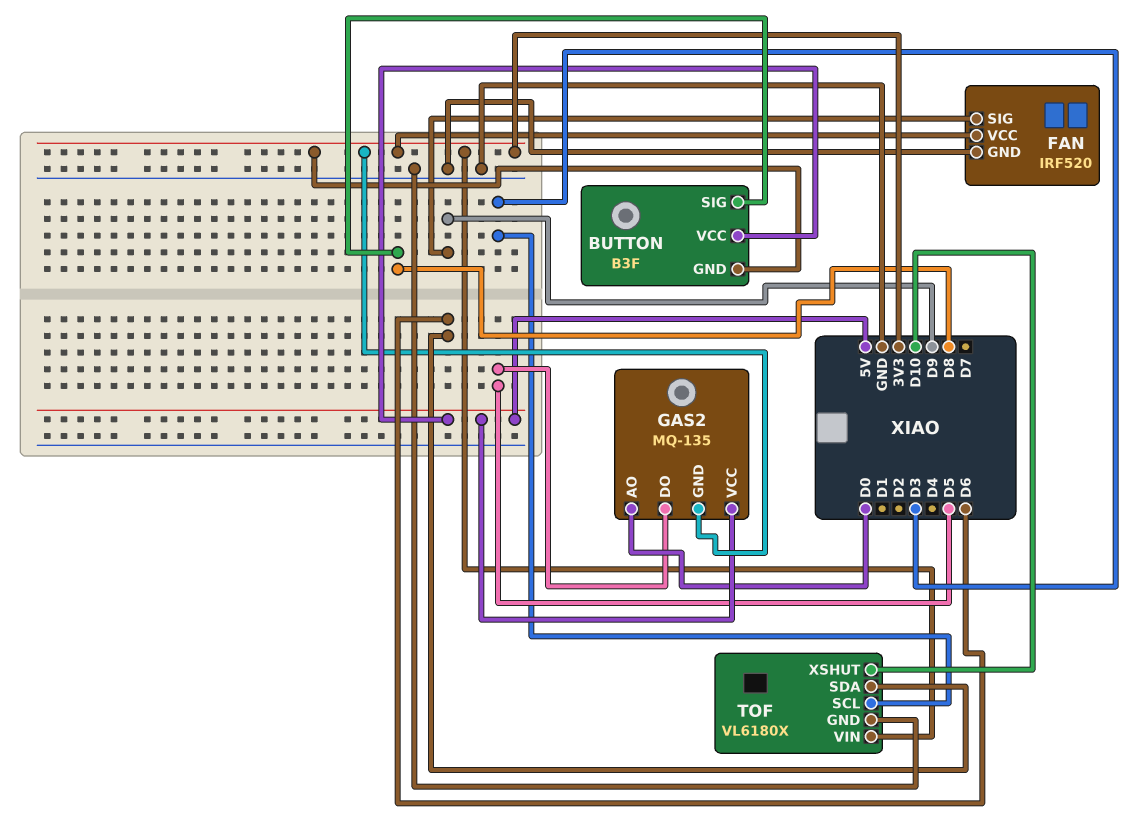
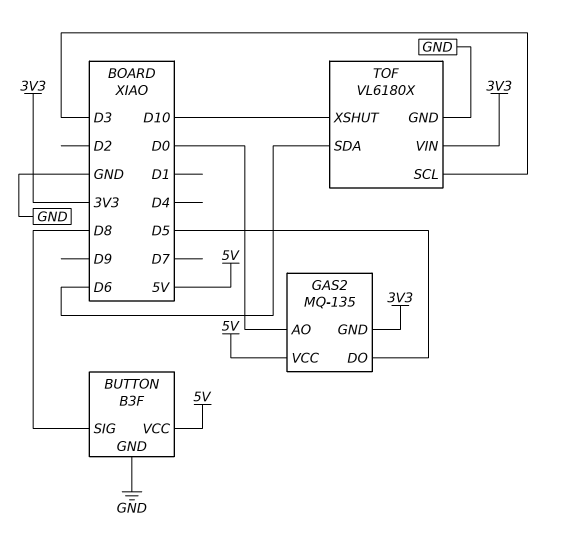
BUTTON pin GND: 3V3 -> GND
FAN: IRF520 -> none
FAN pin GND: GND -> none
FAN pin SIG: D9 -> none
FAN pin VCC: 3V3 -> none

